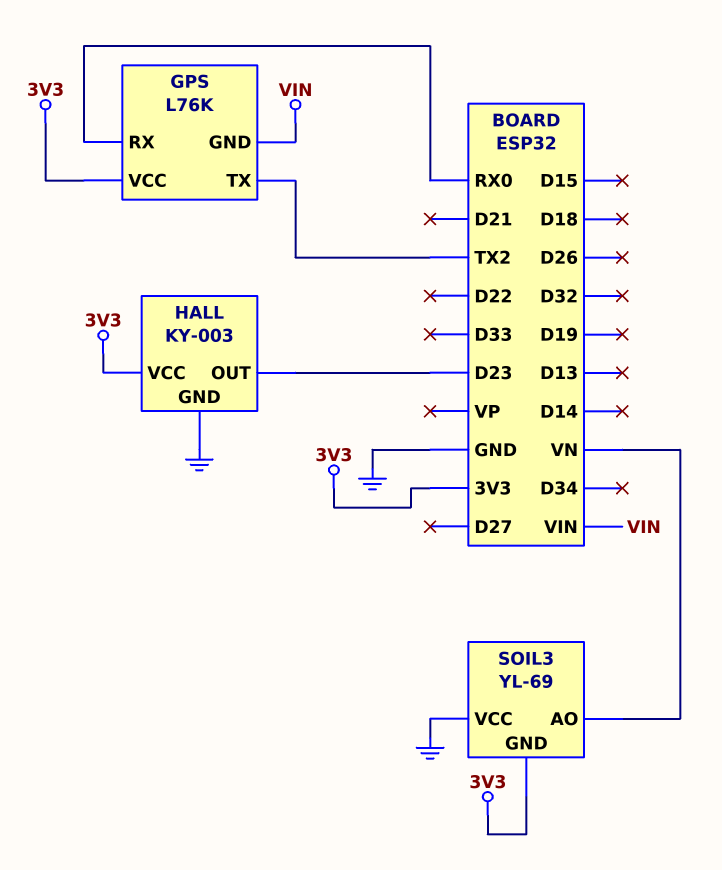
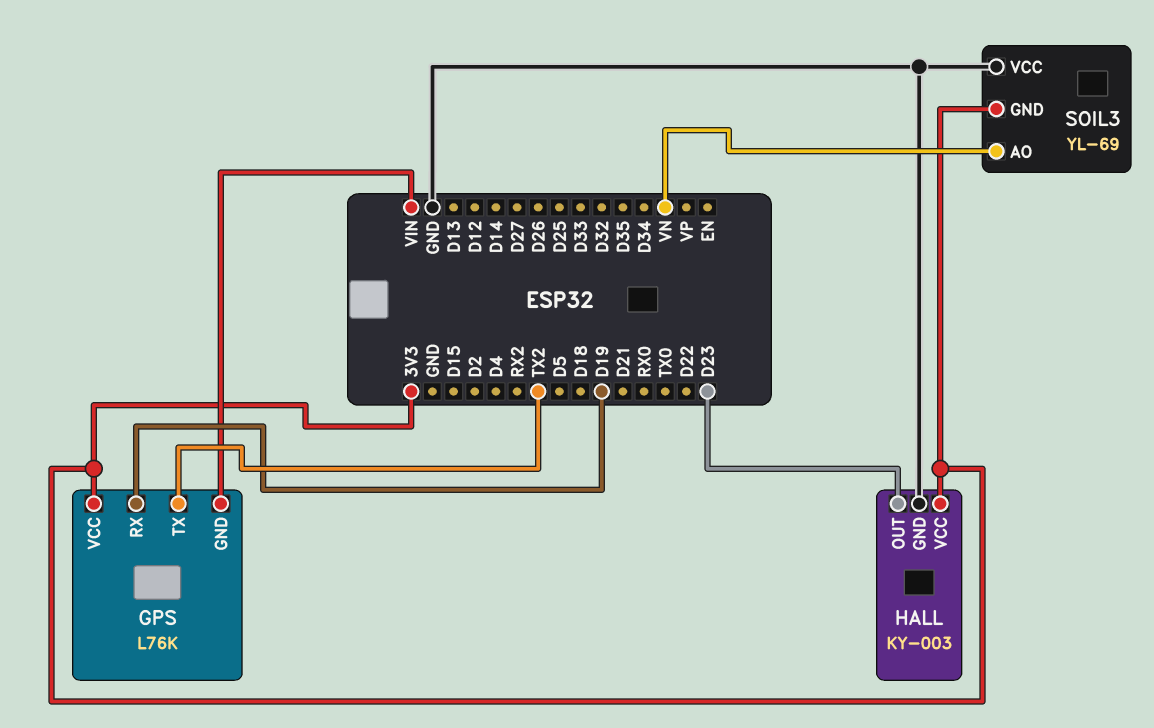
GPS pin RX: RX0 -> D19

